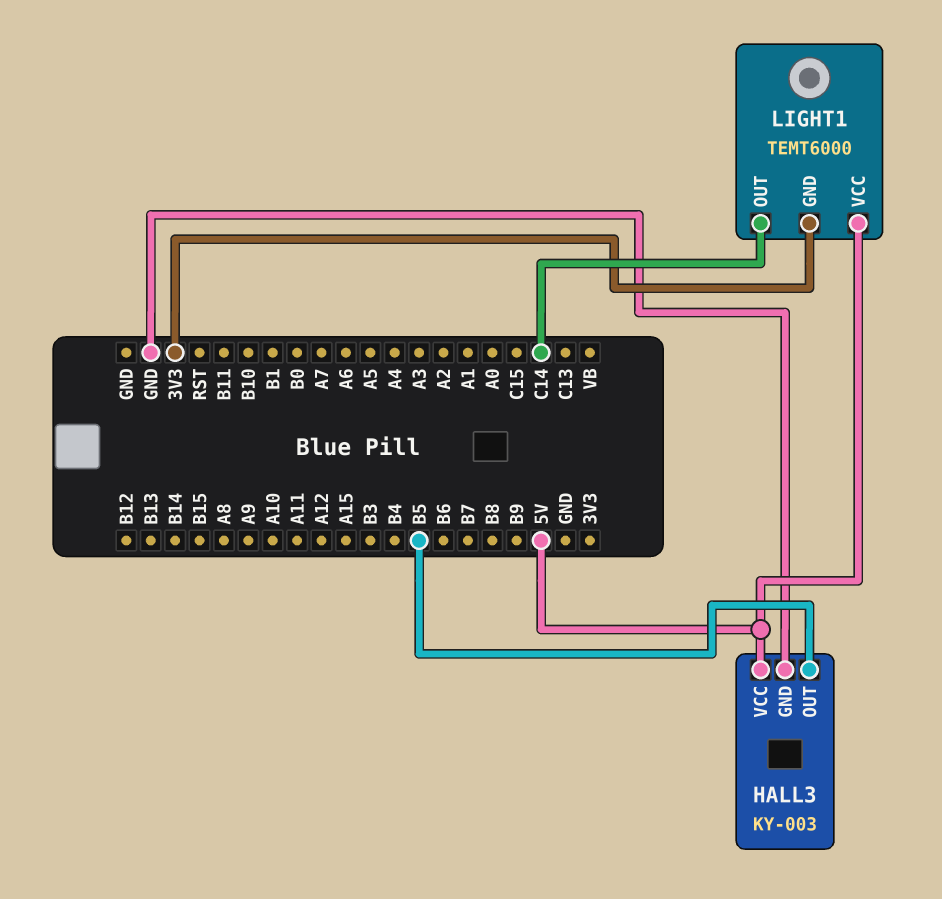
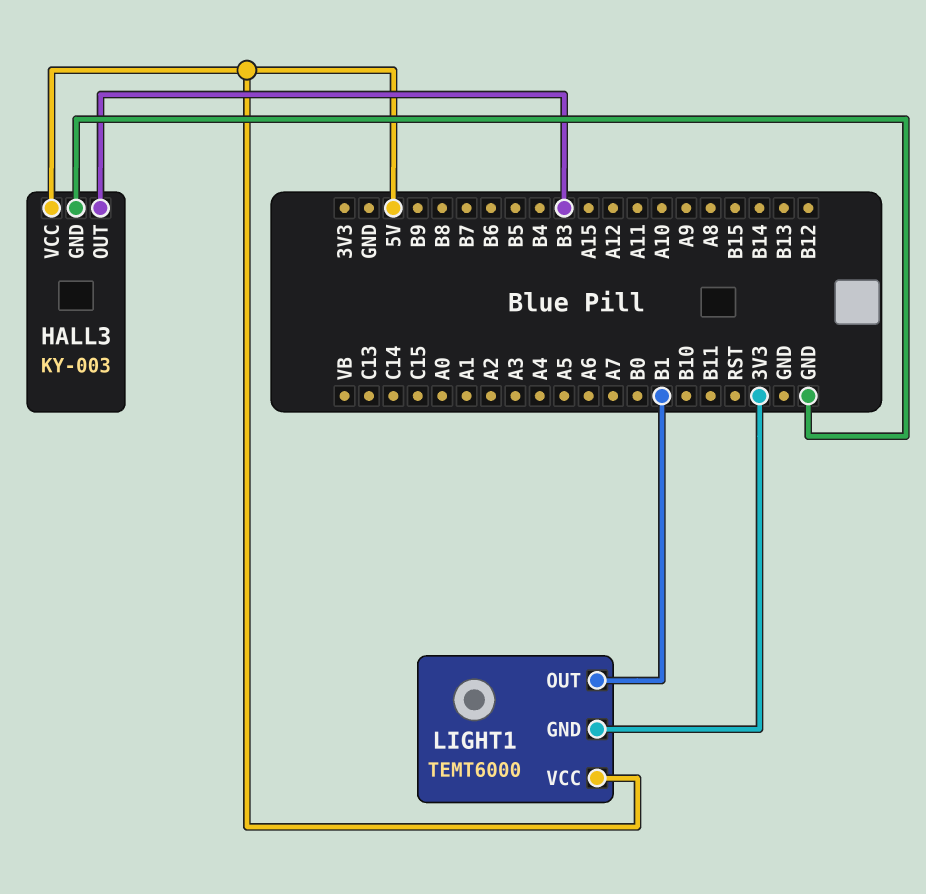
HALL3 pin OUT: B5 -> B3
LIGHT1 pin OUT: C14 -> B1

